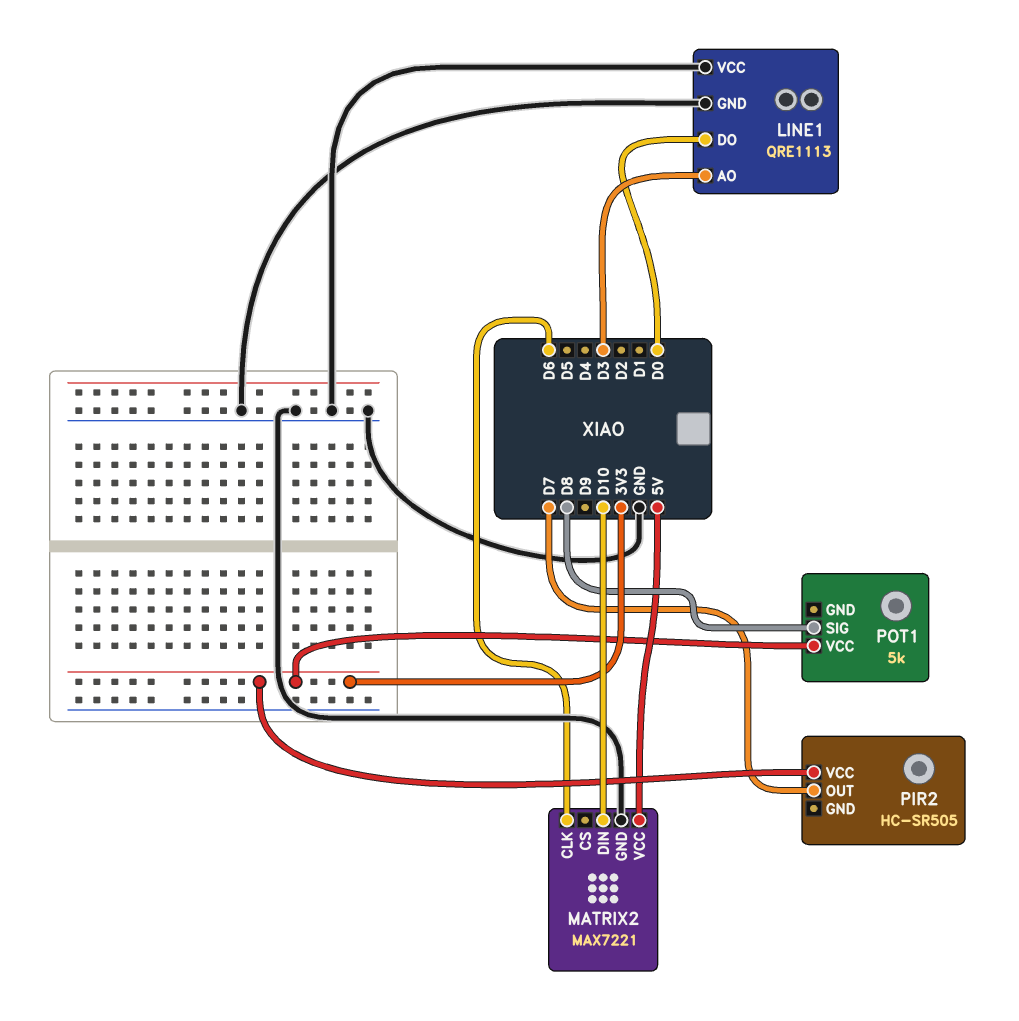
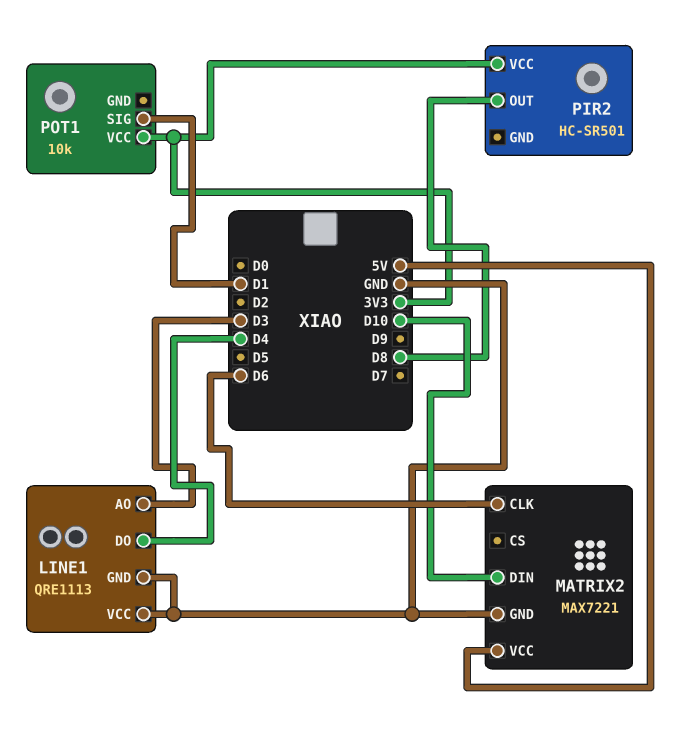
LINE1 pin DO: D0 -> D4
PIR2: HC-SR505 -> HC-SR501
PIR2 pin OUT: D7 -> D8
POT1: 5k -> 10k
POT1 pin SIG: D8 -> D1

